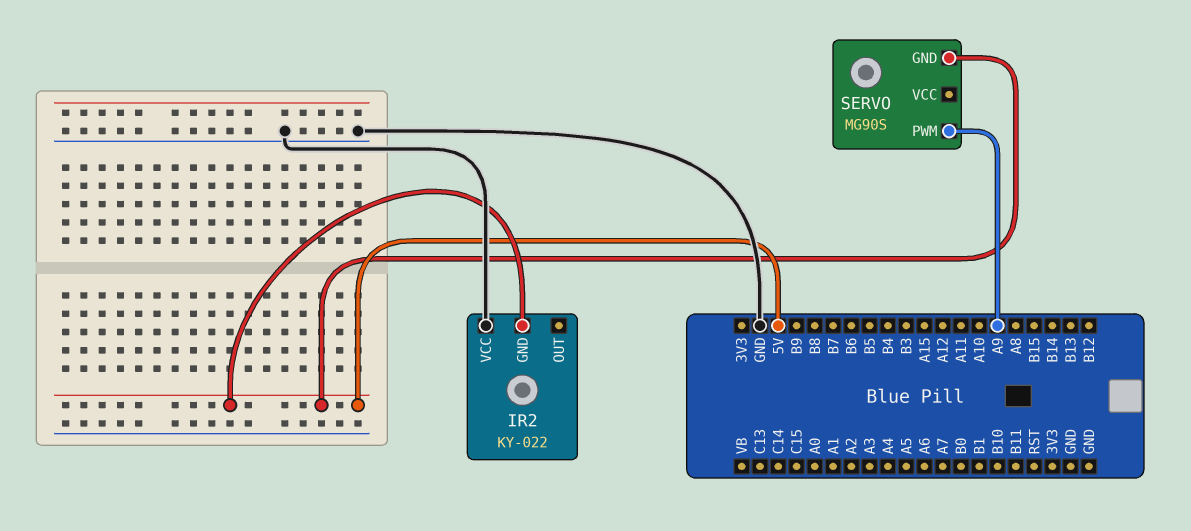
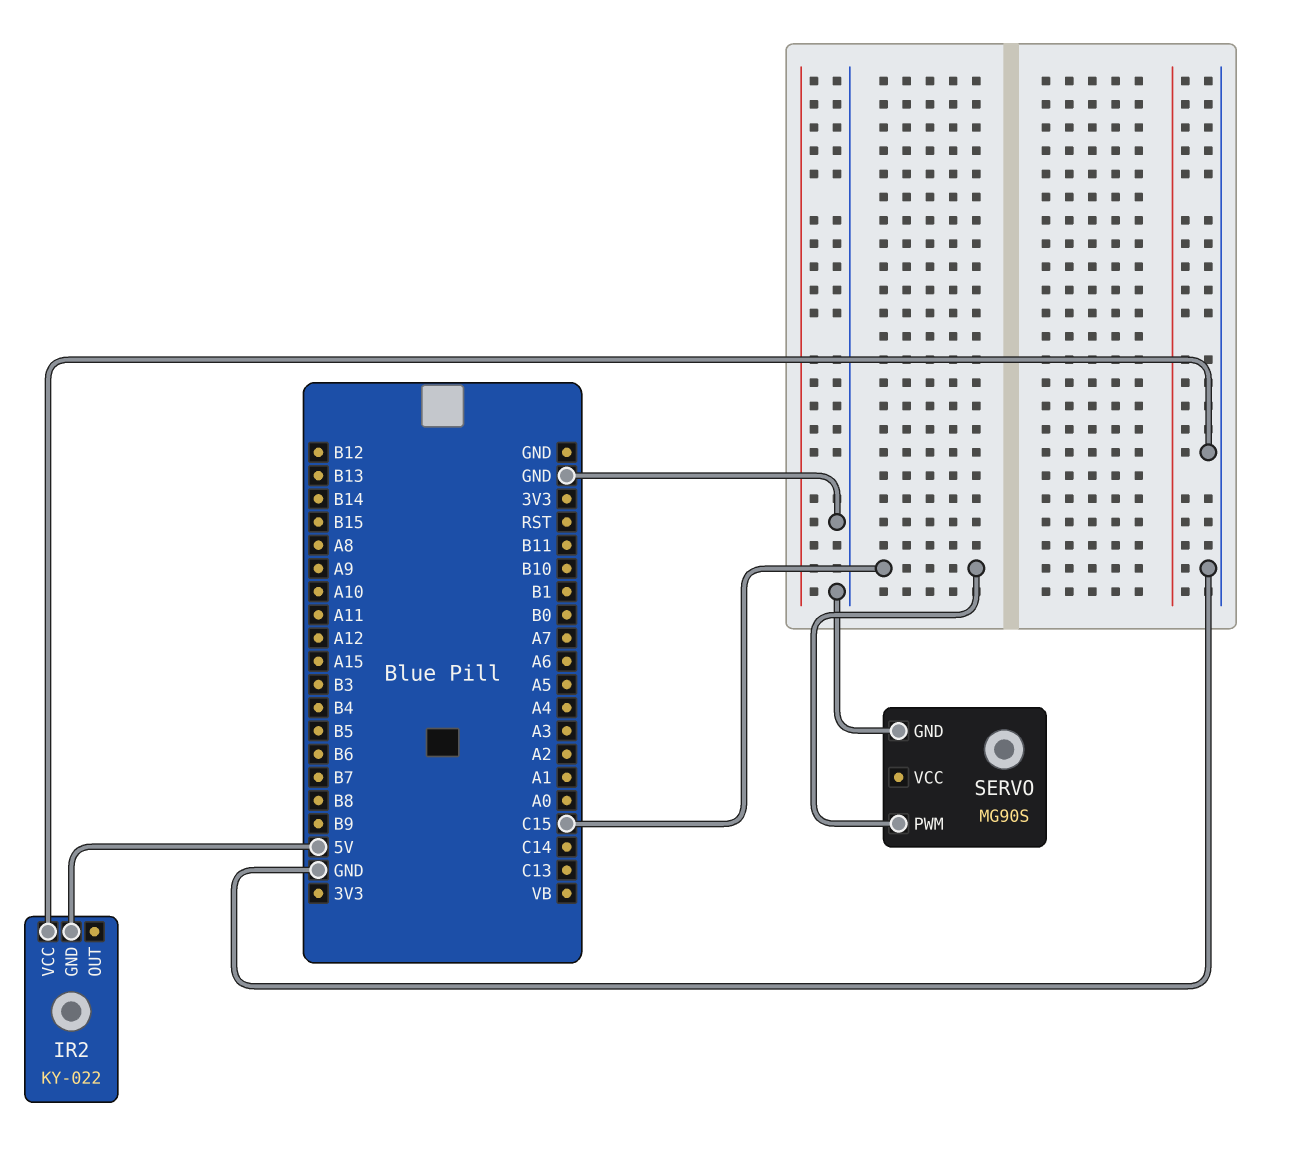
SERVO pin GND: 5V -> GND
SERVO pin PWM: A9 -> C15

